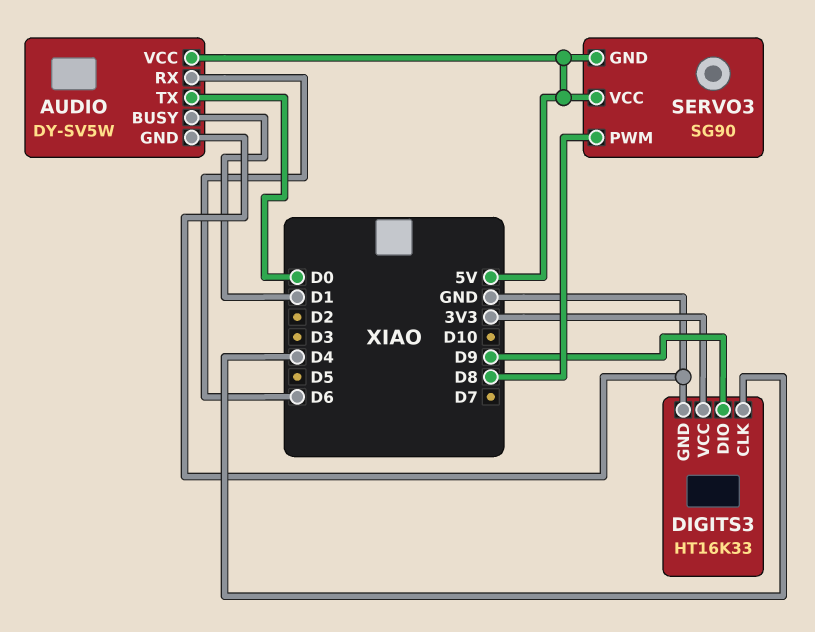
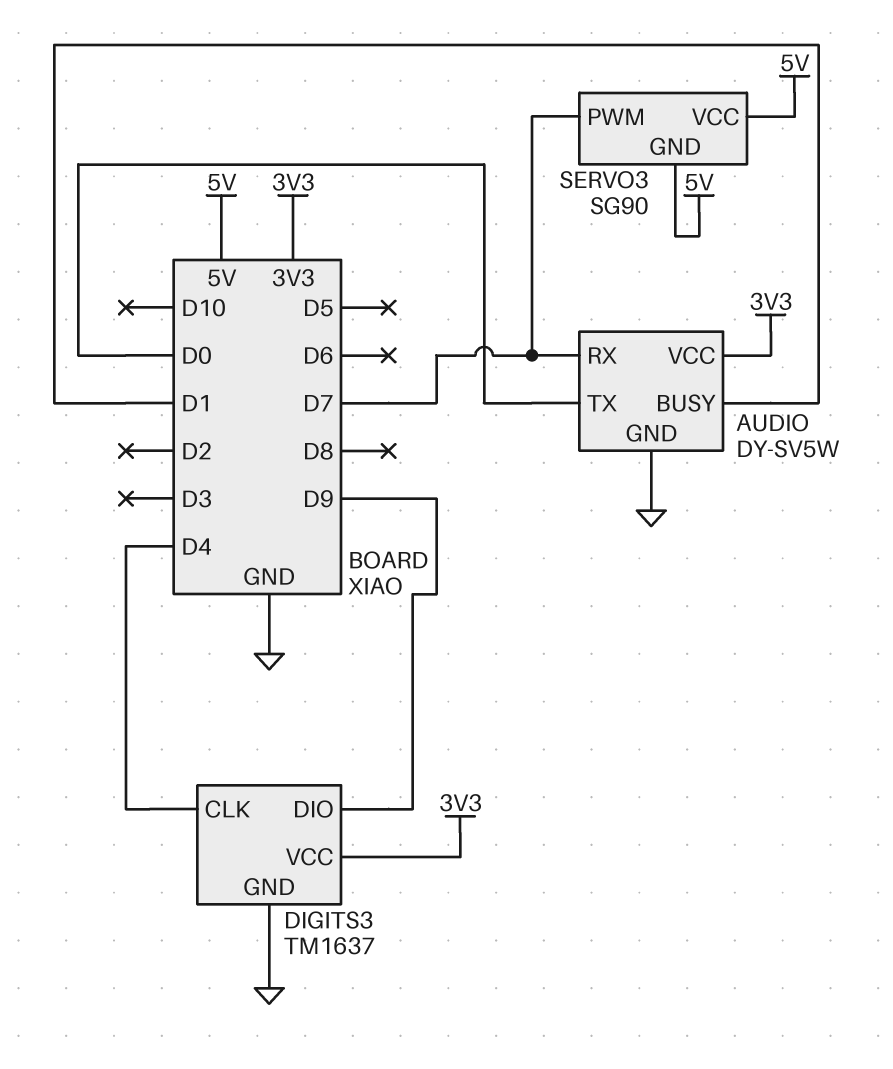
AUDIO pin RX: D6 -> D7
AUDIO pin VCC: 5V -> 3V3
DIGITS3: HT16K33 -> TM1637
SERVO3 pin PWM: D8 -> D7

